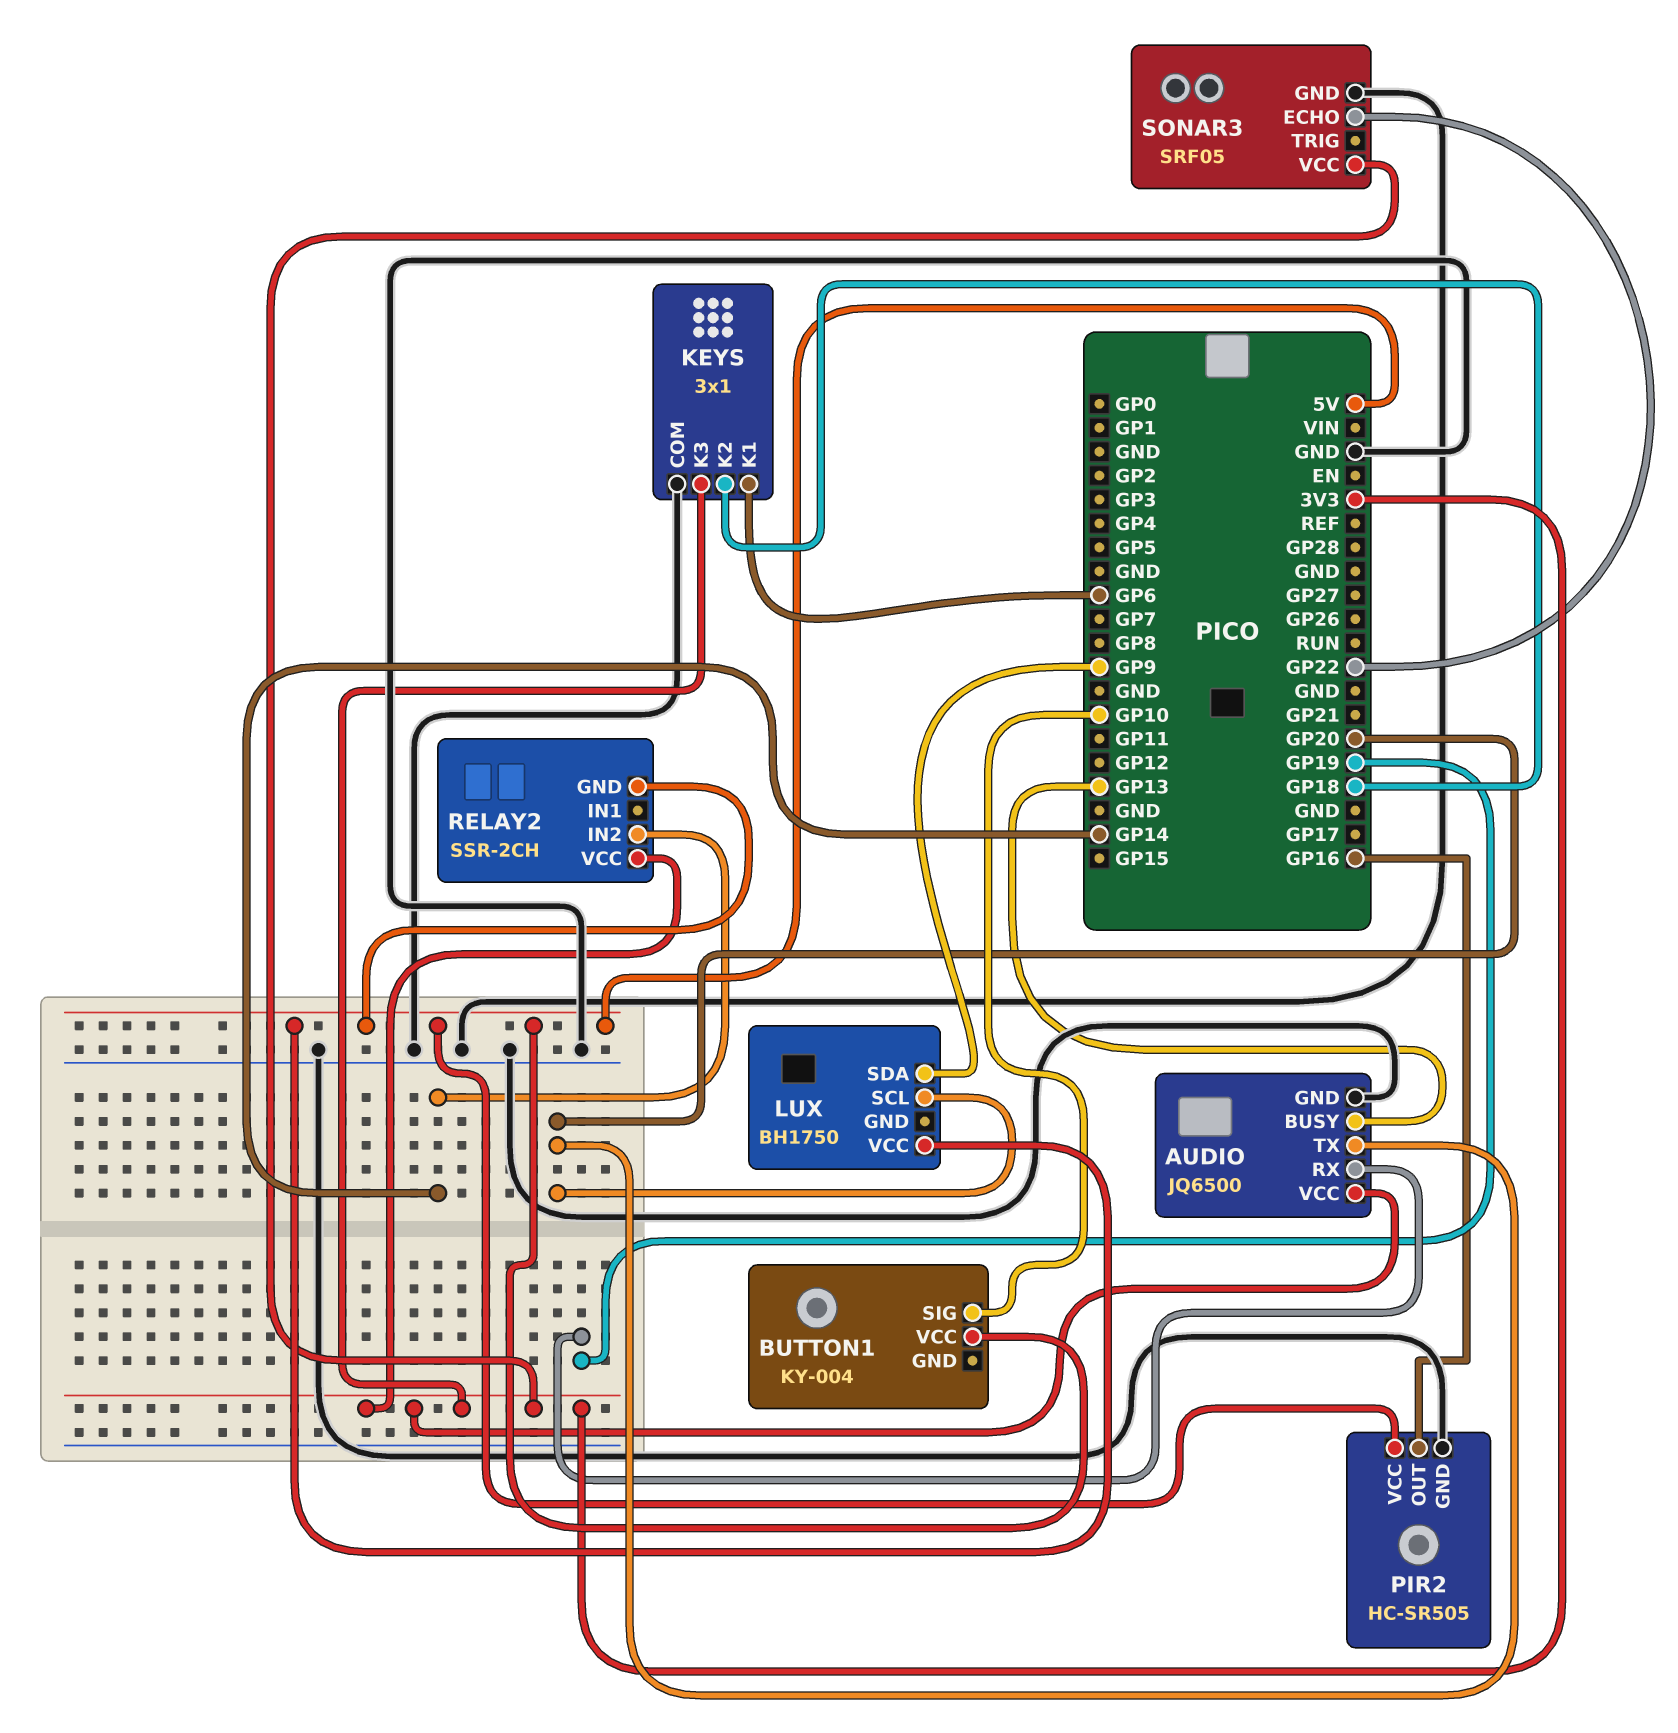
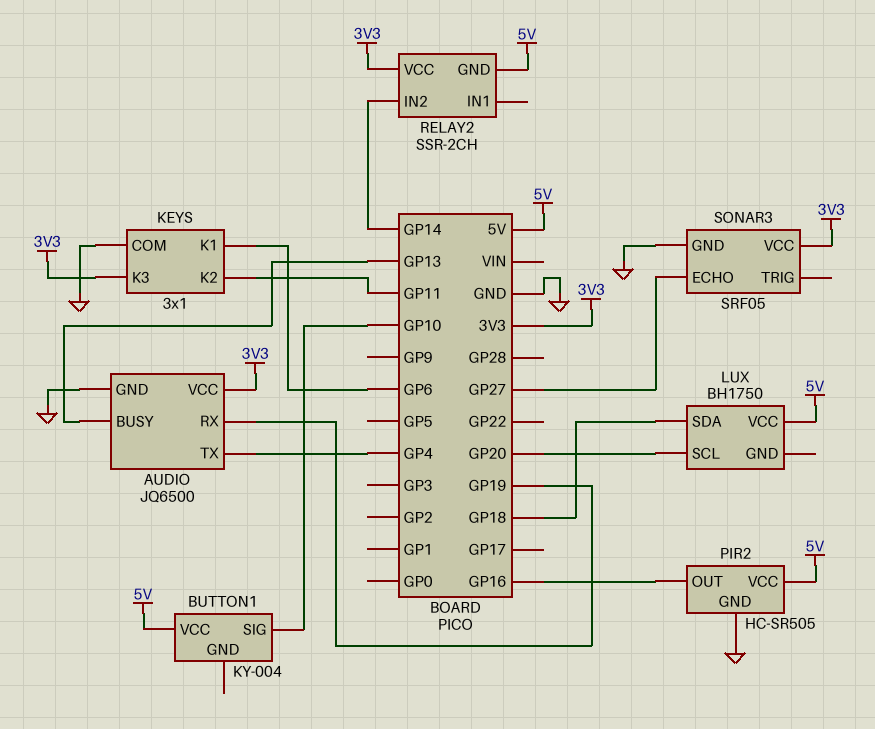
AUDIO pin TX: GP20 -> GP4
KEYS pin K2: GP18 -> GP11
LUX pin SDA: GP9 -> GP18
SONAR3 pin ECHO: GP22 -> GP27

